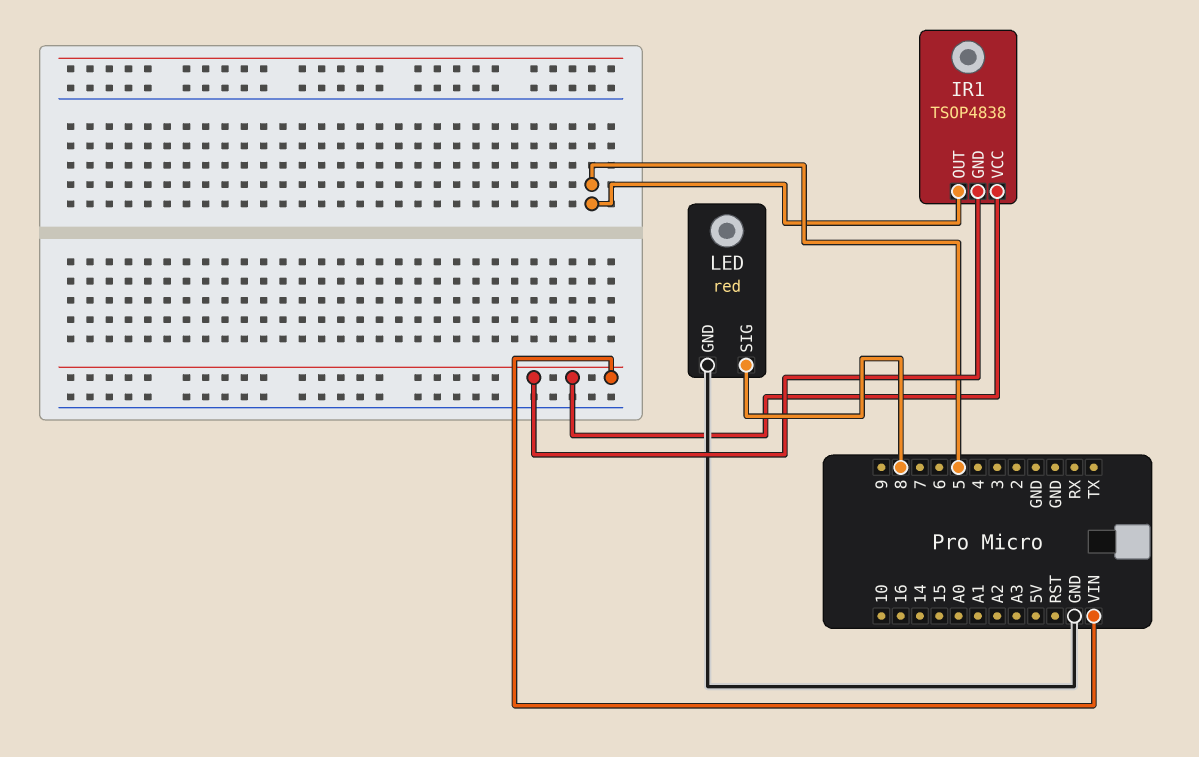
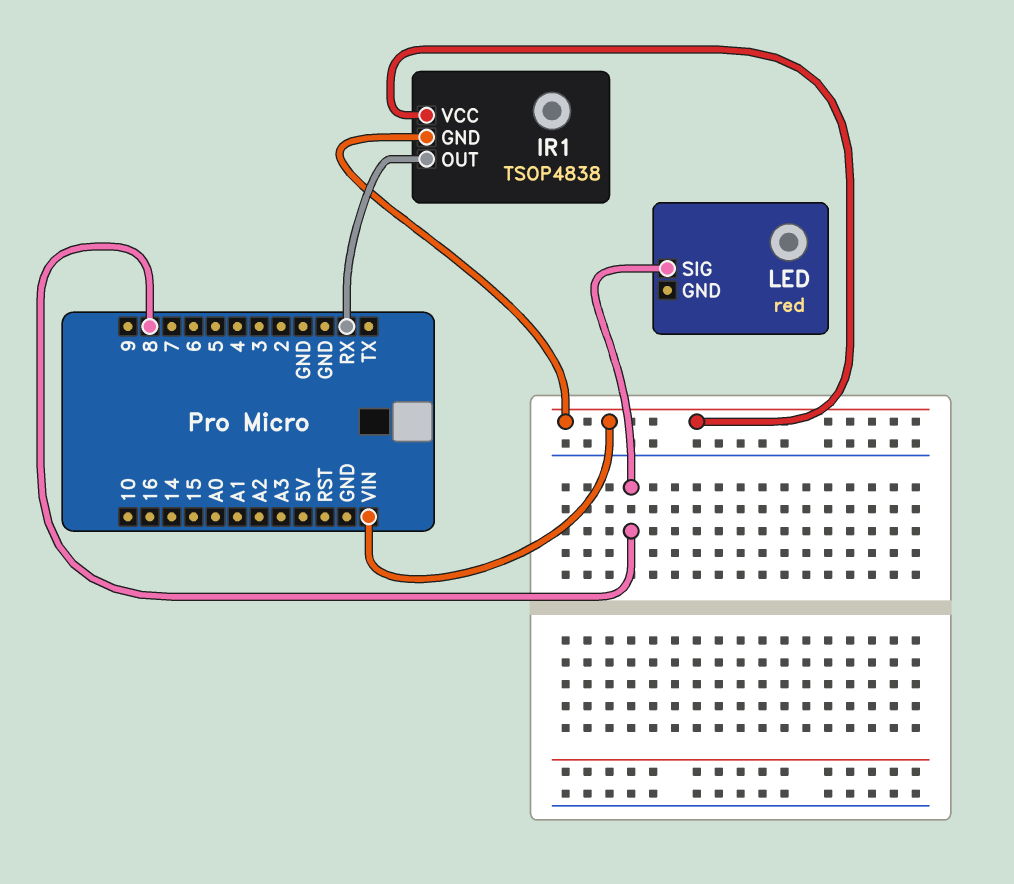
IR1 pin OUT: 5 -> RX
LED pin GND: GND -> none

